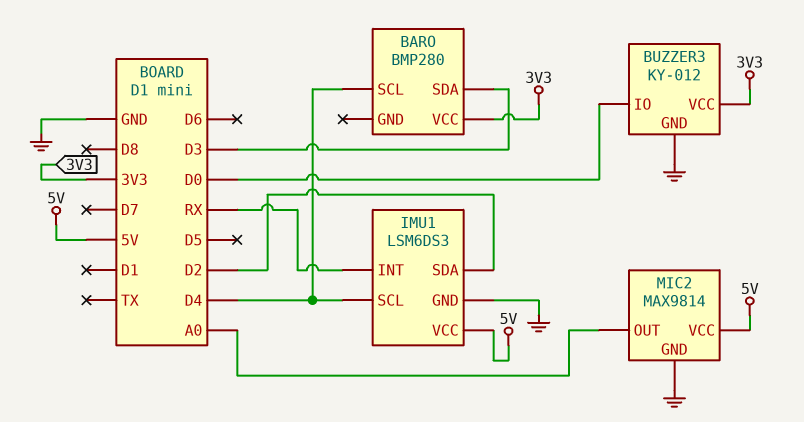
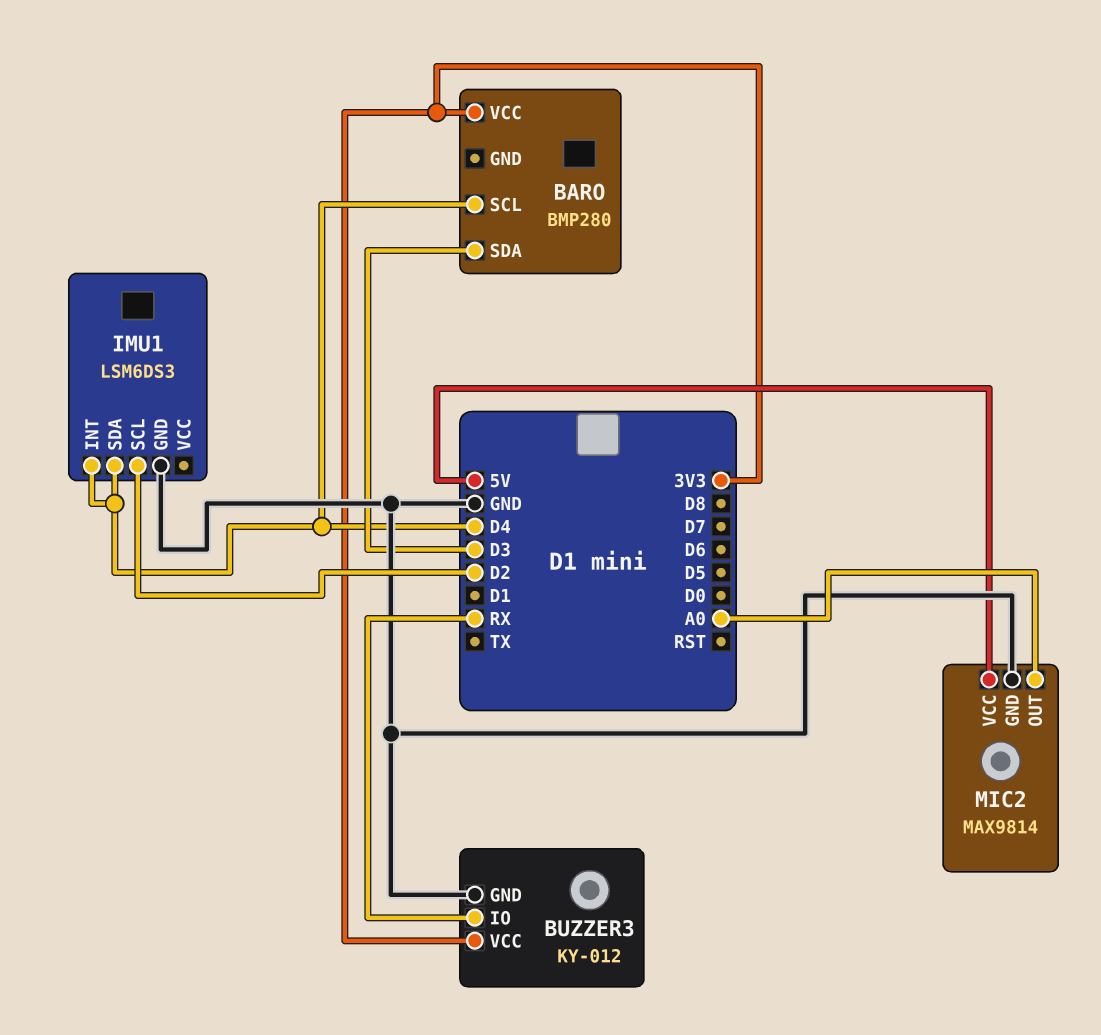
BUZZER3 pin IO: D0 -> RX
IMU1 pin INT: RX -> D4
IMU1 pin SCL: D4 -> D2
IMU1 pin SDA: D2 -> D4
IMU1 pin VCC: 5V -> none

